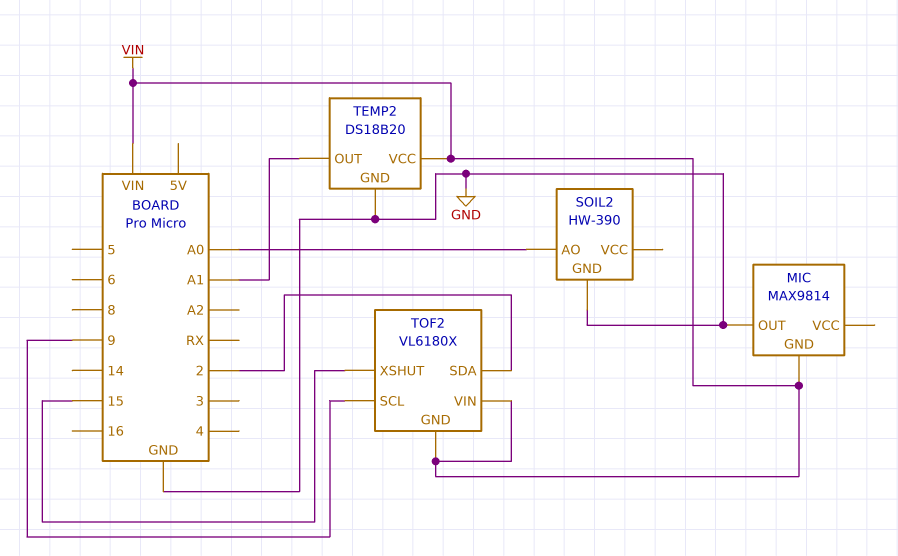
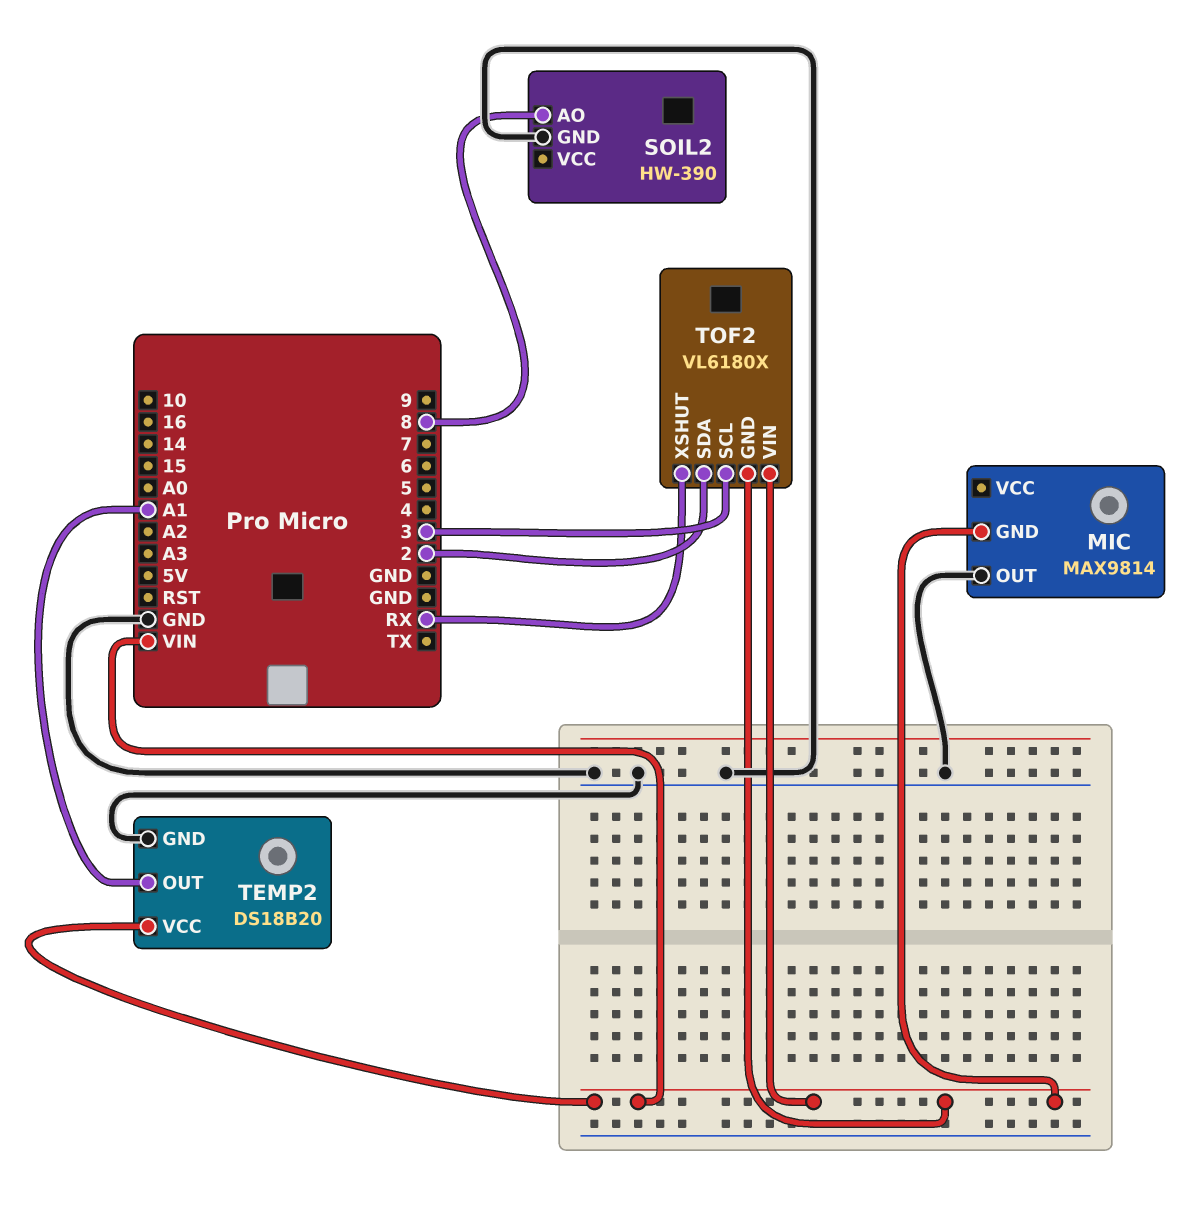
SOIL2 pin AO: A0 -> 8
TOF2 pin SCL: 9 -> 3
TOF2 pin XSHUT: 15 -> RX

